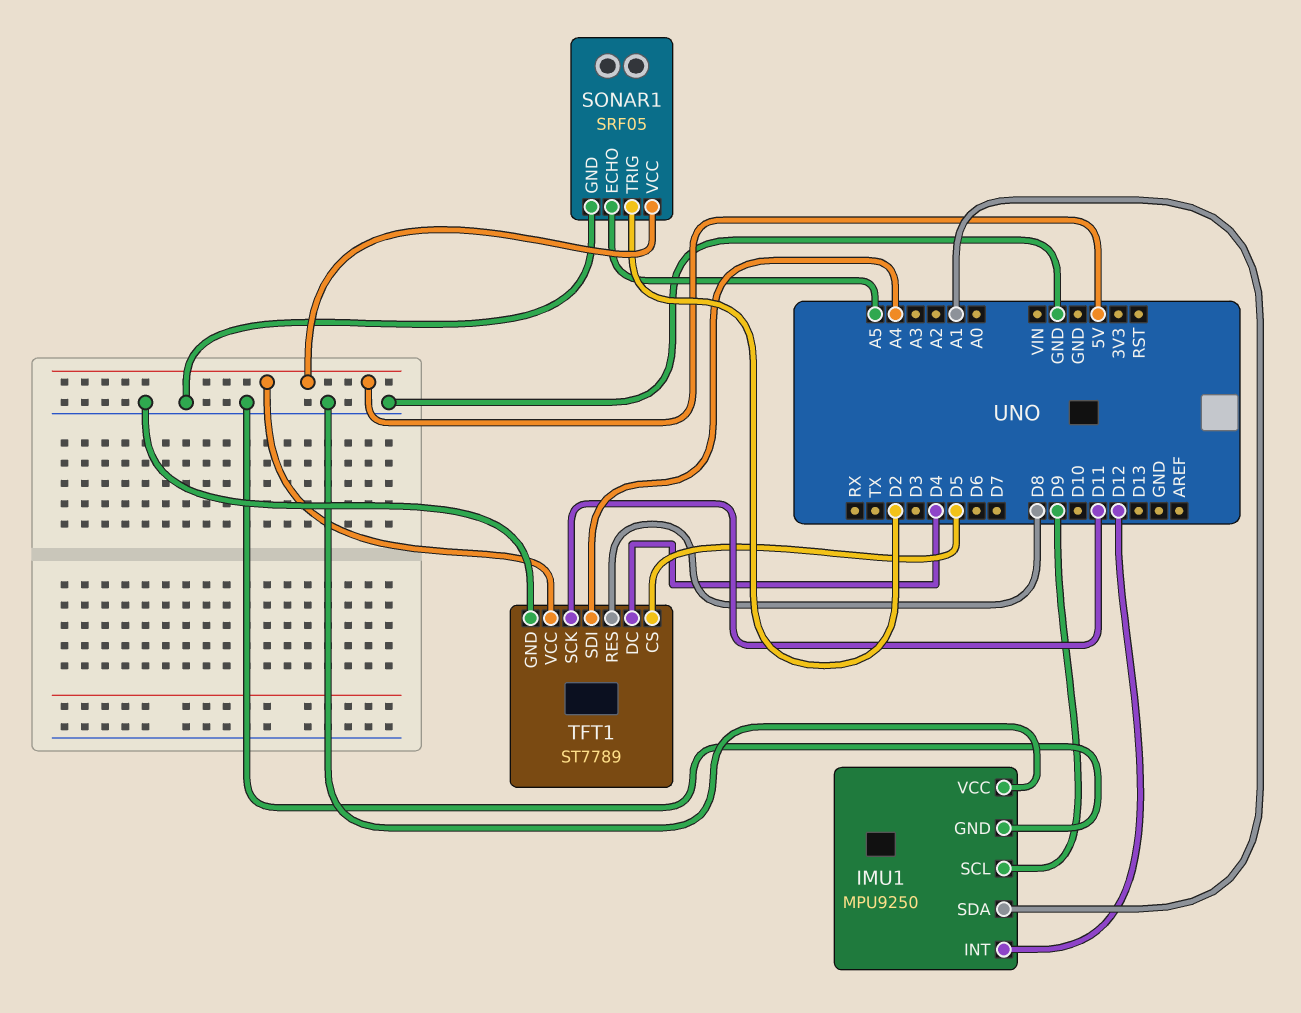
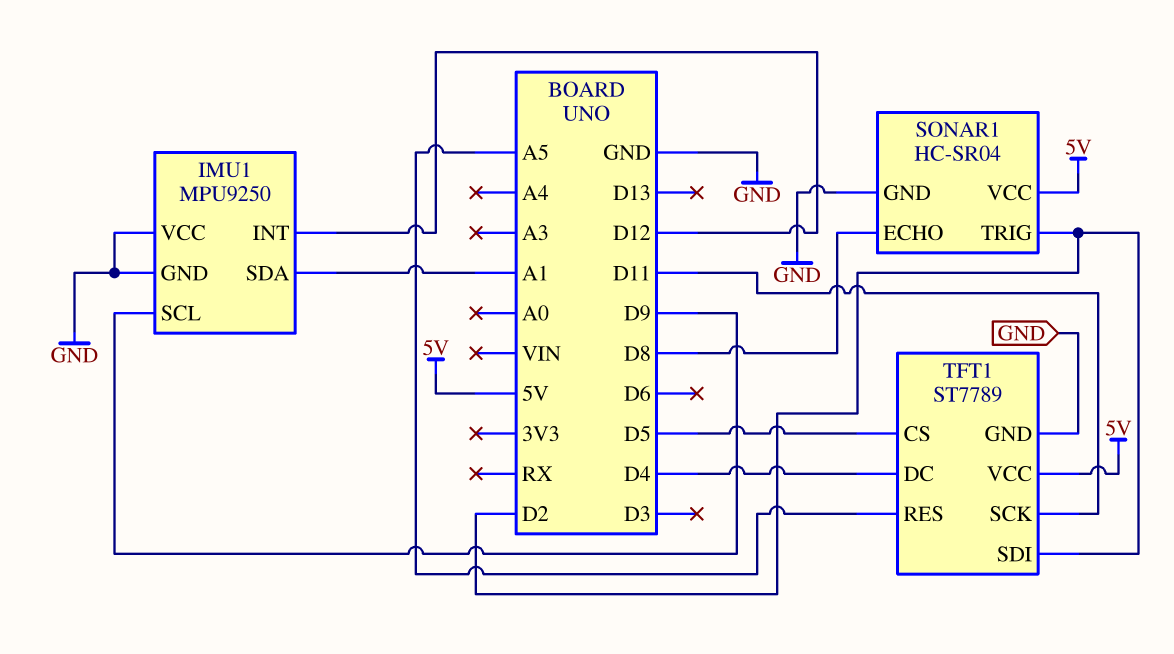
SONAR1: SRF05 -> HC-SR04
SONAR1 pin ECHO: A5 -> D8
TFT1 pin RES: D8 -> A5
TFT1 pin SDI: A4 -> D2

